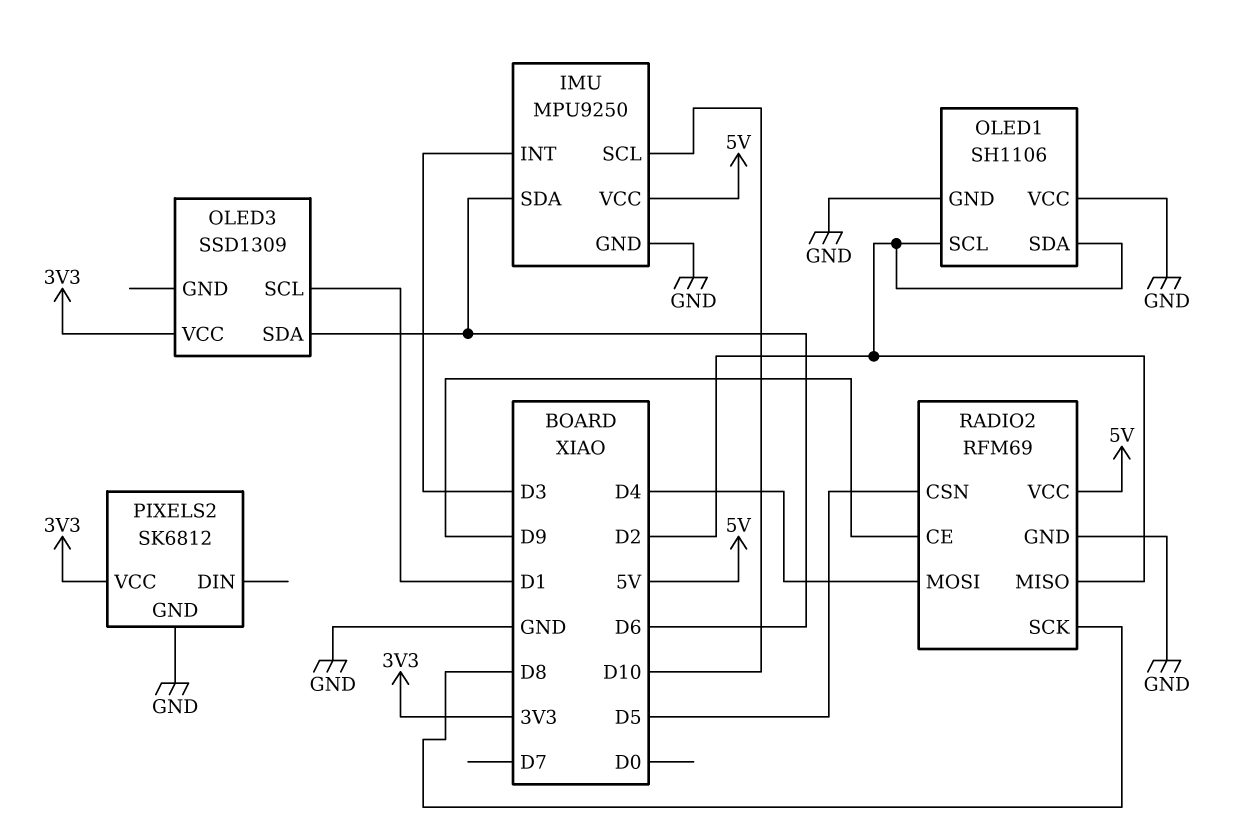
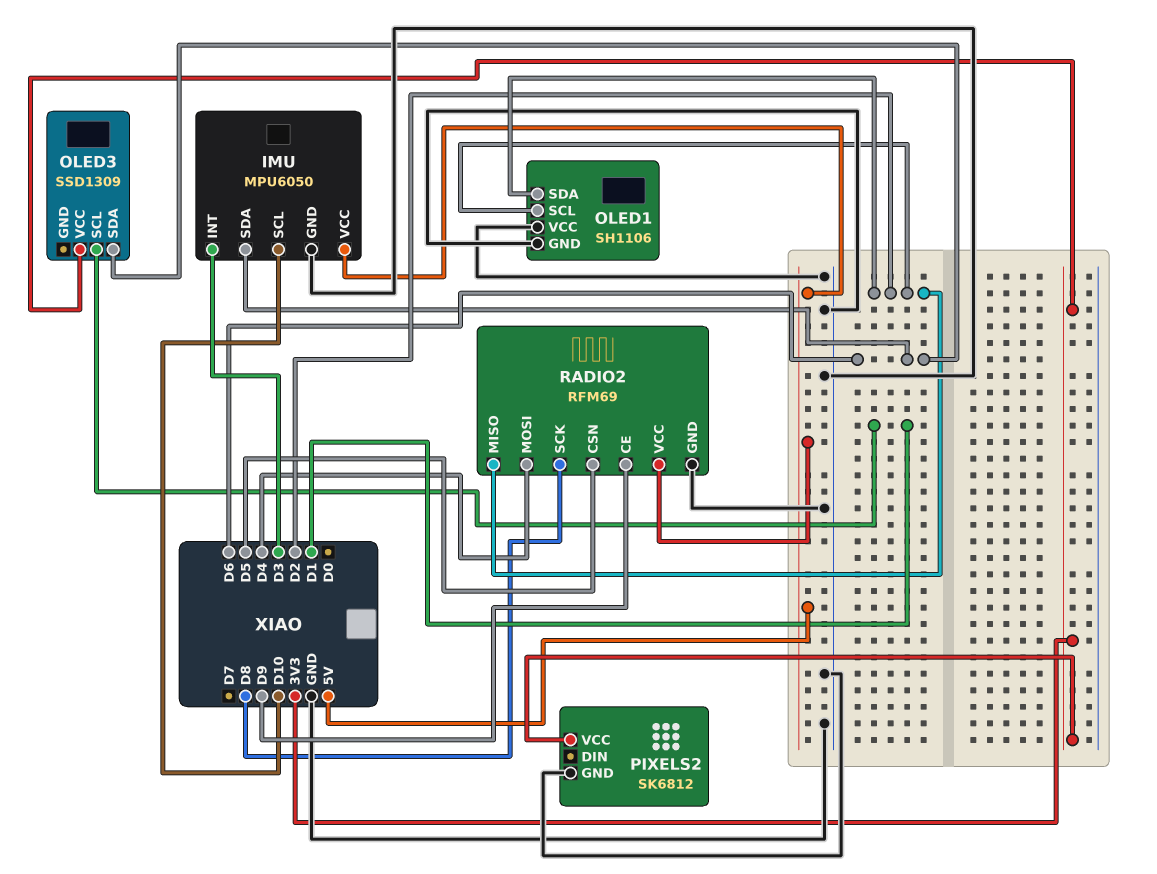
IMU: MPU9250 -> MPU6050

